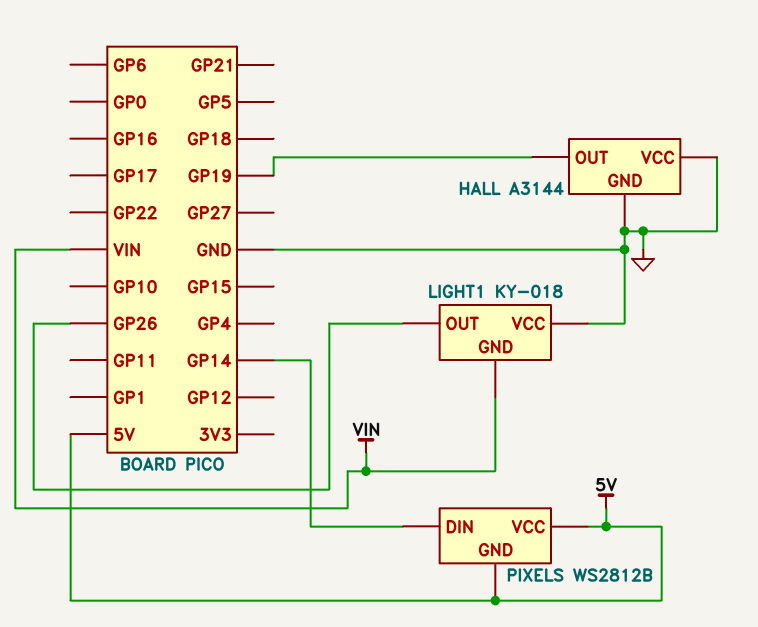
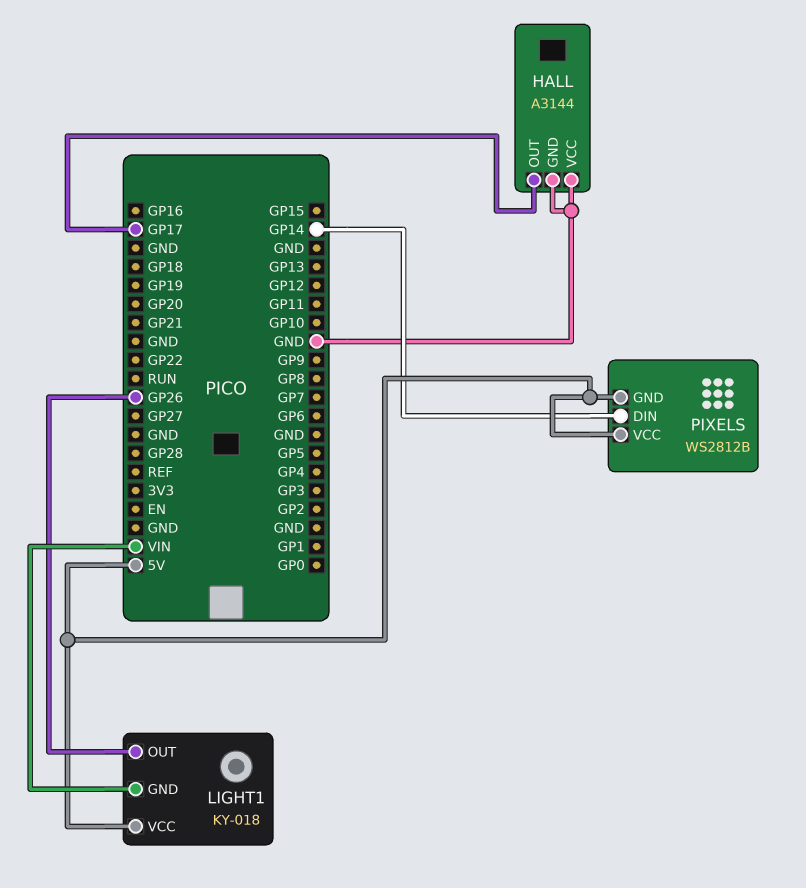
HALL pin OUT: GP19 -> GP17
LIGHT1 pin VCC: GND -> 5V

